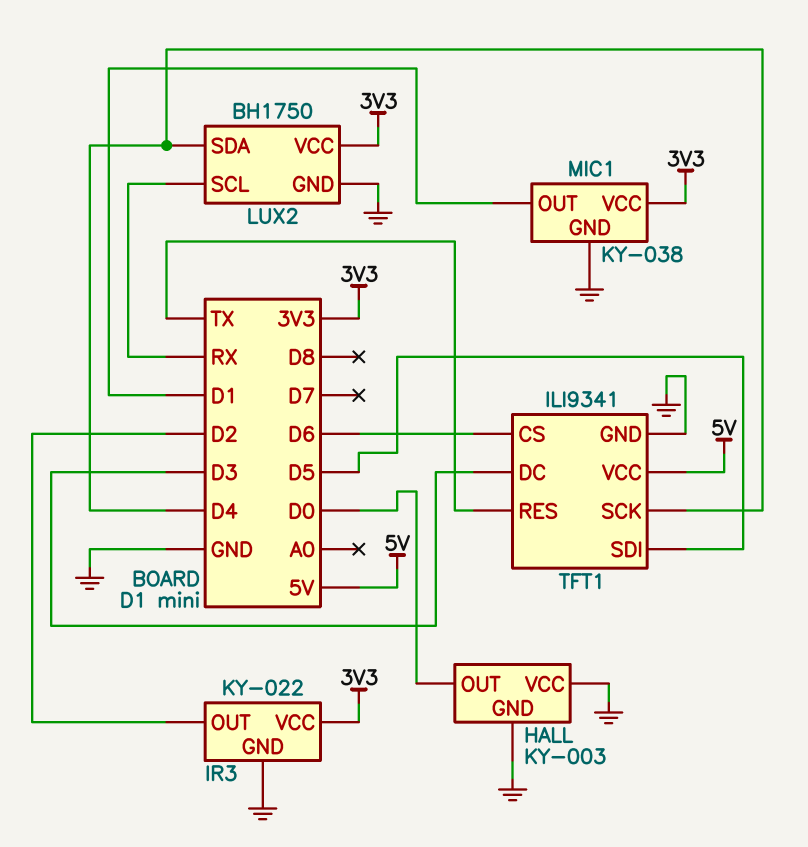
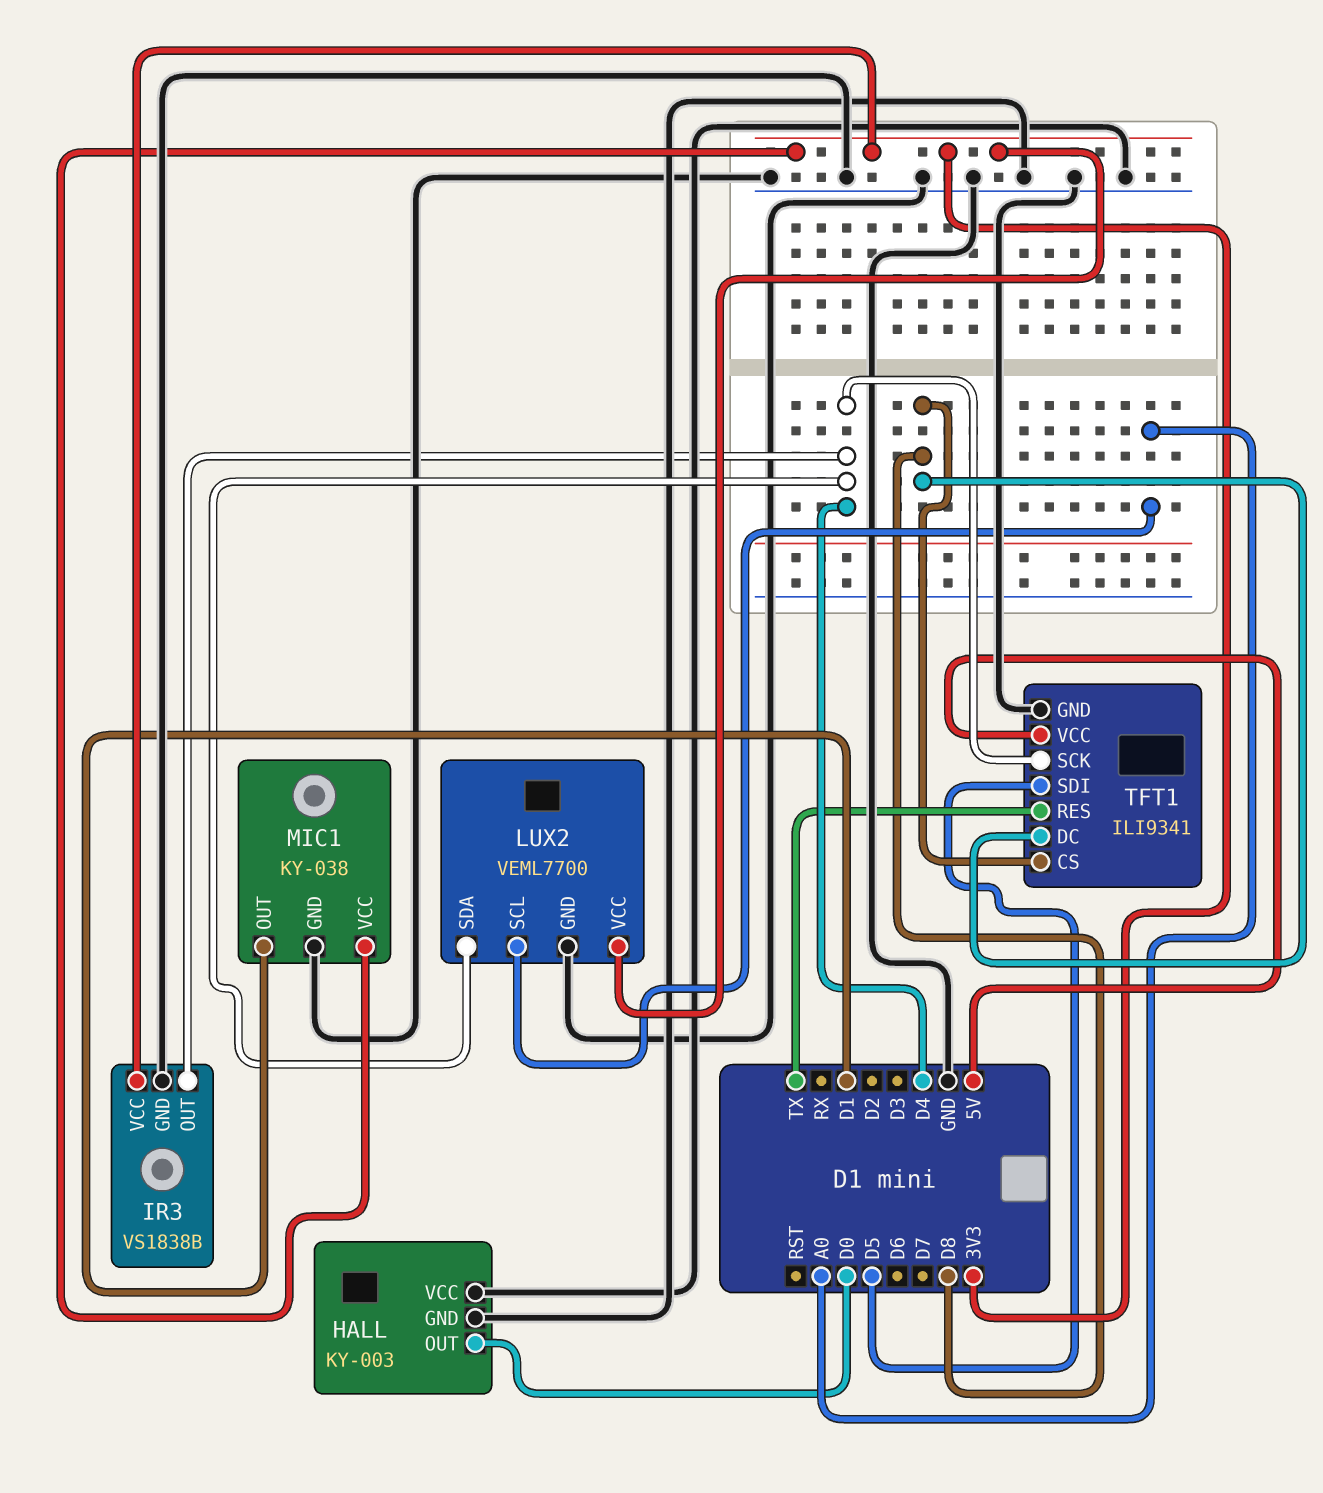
IR3: KY-022 -> VS1838B
IR3 pin OUT: D2 -> D4
LUX2: BH1750 -> VEML7700
LUX2 pin SCL: RX -> A0
TFT1 pin CS: D6 -> D8
TFT1 pin DC: D3 -> D8

